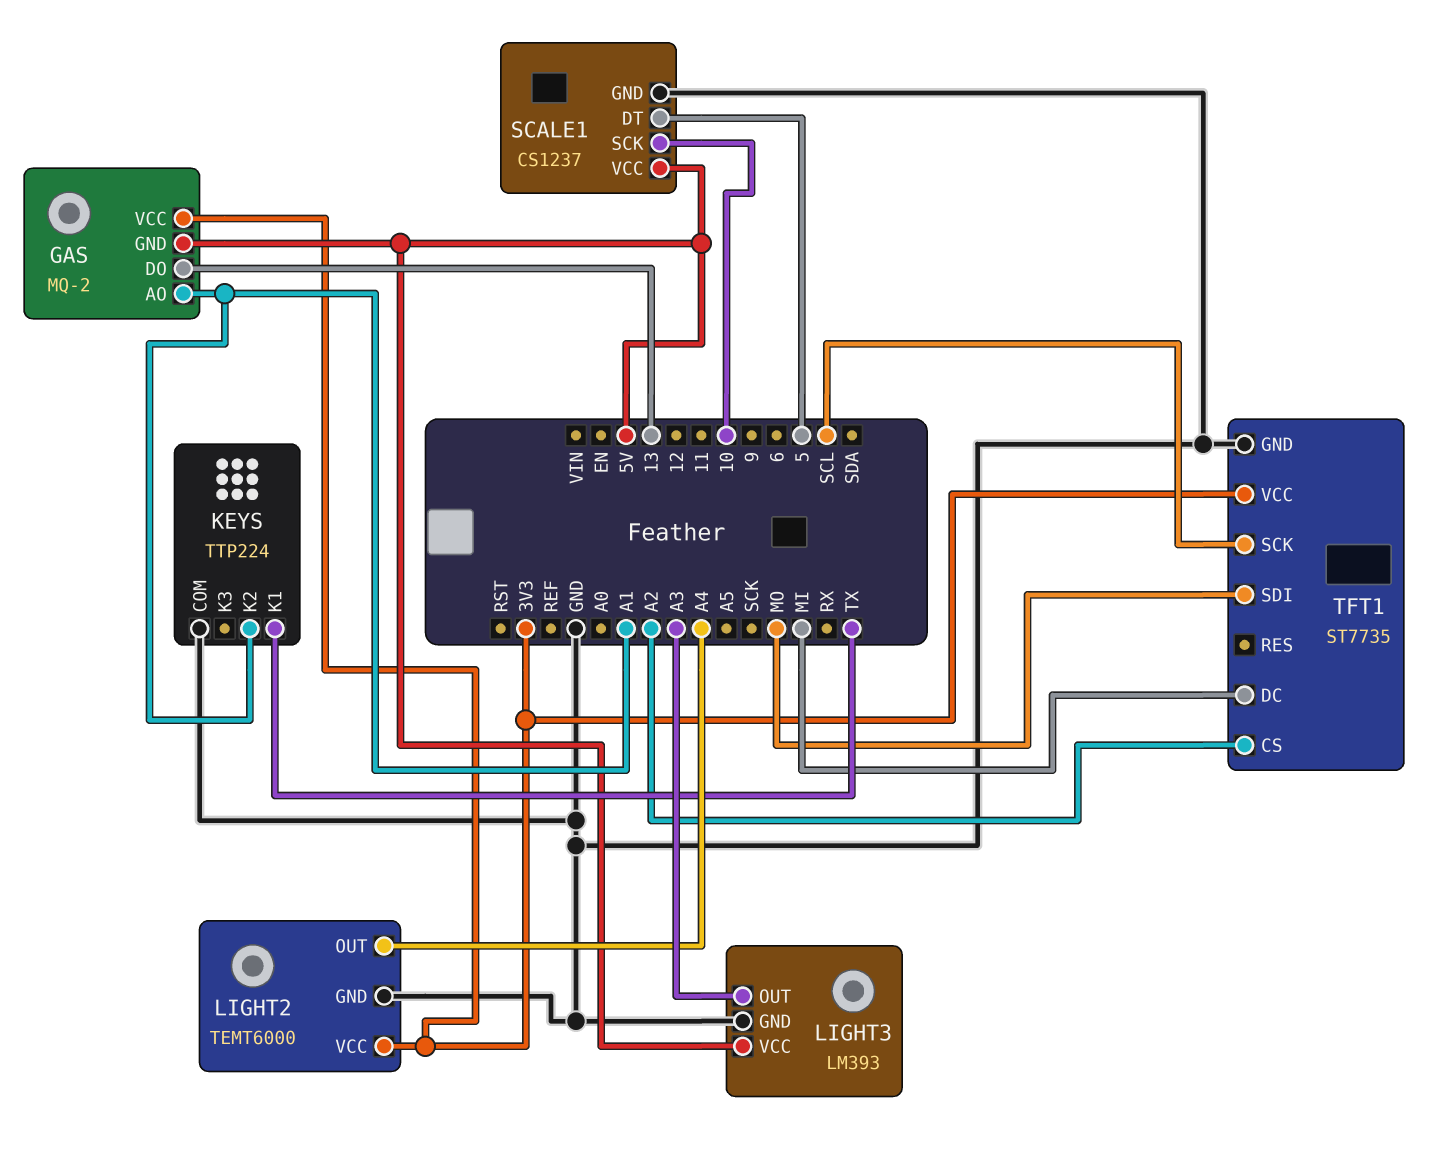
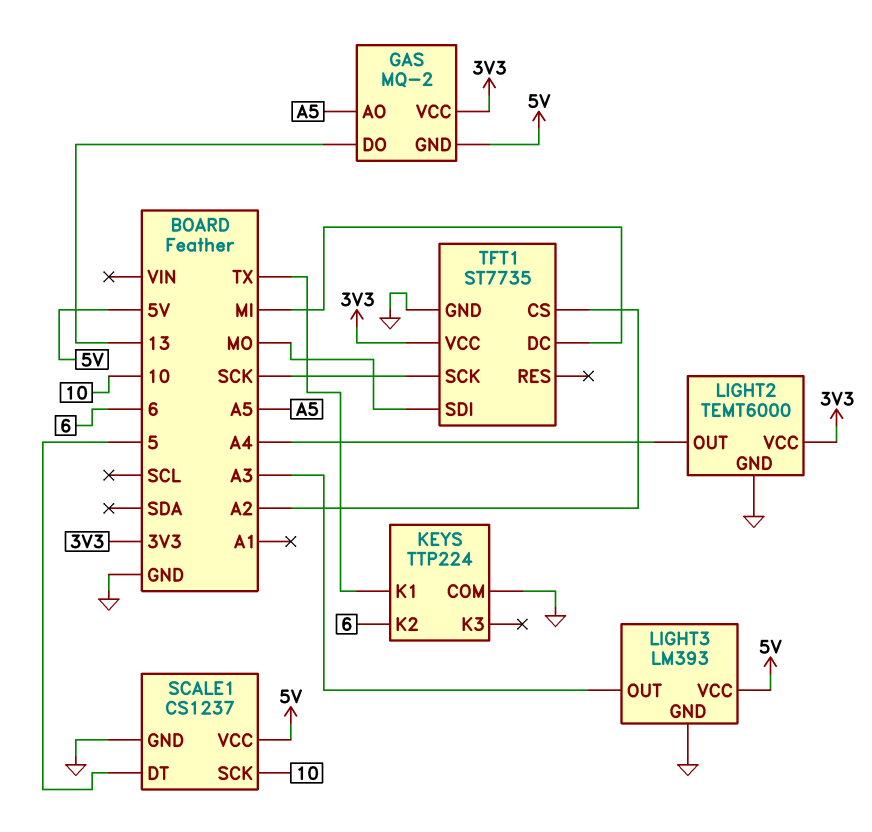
GAS pin AO: A1 -> A5
KEYS pin K2: A1 -> 6
TFT1 pin SCK: SCL -> SCK

